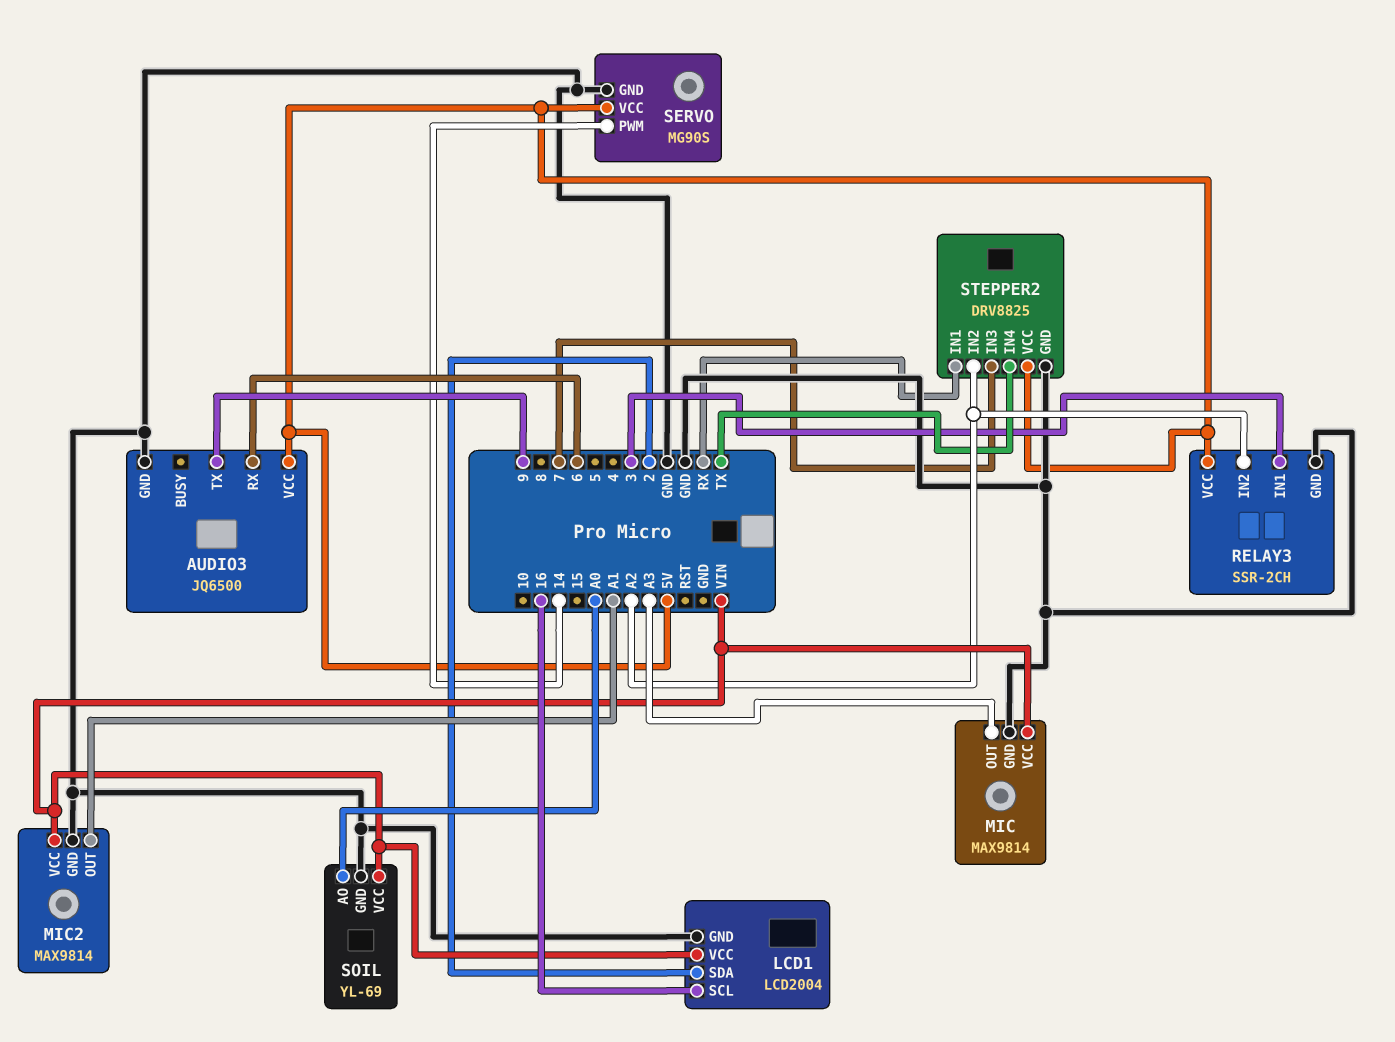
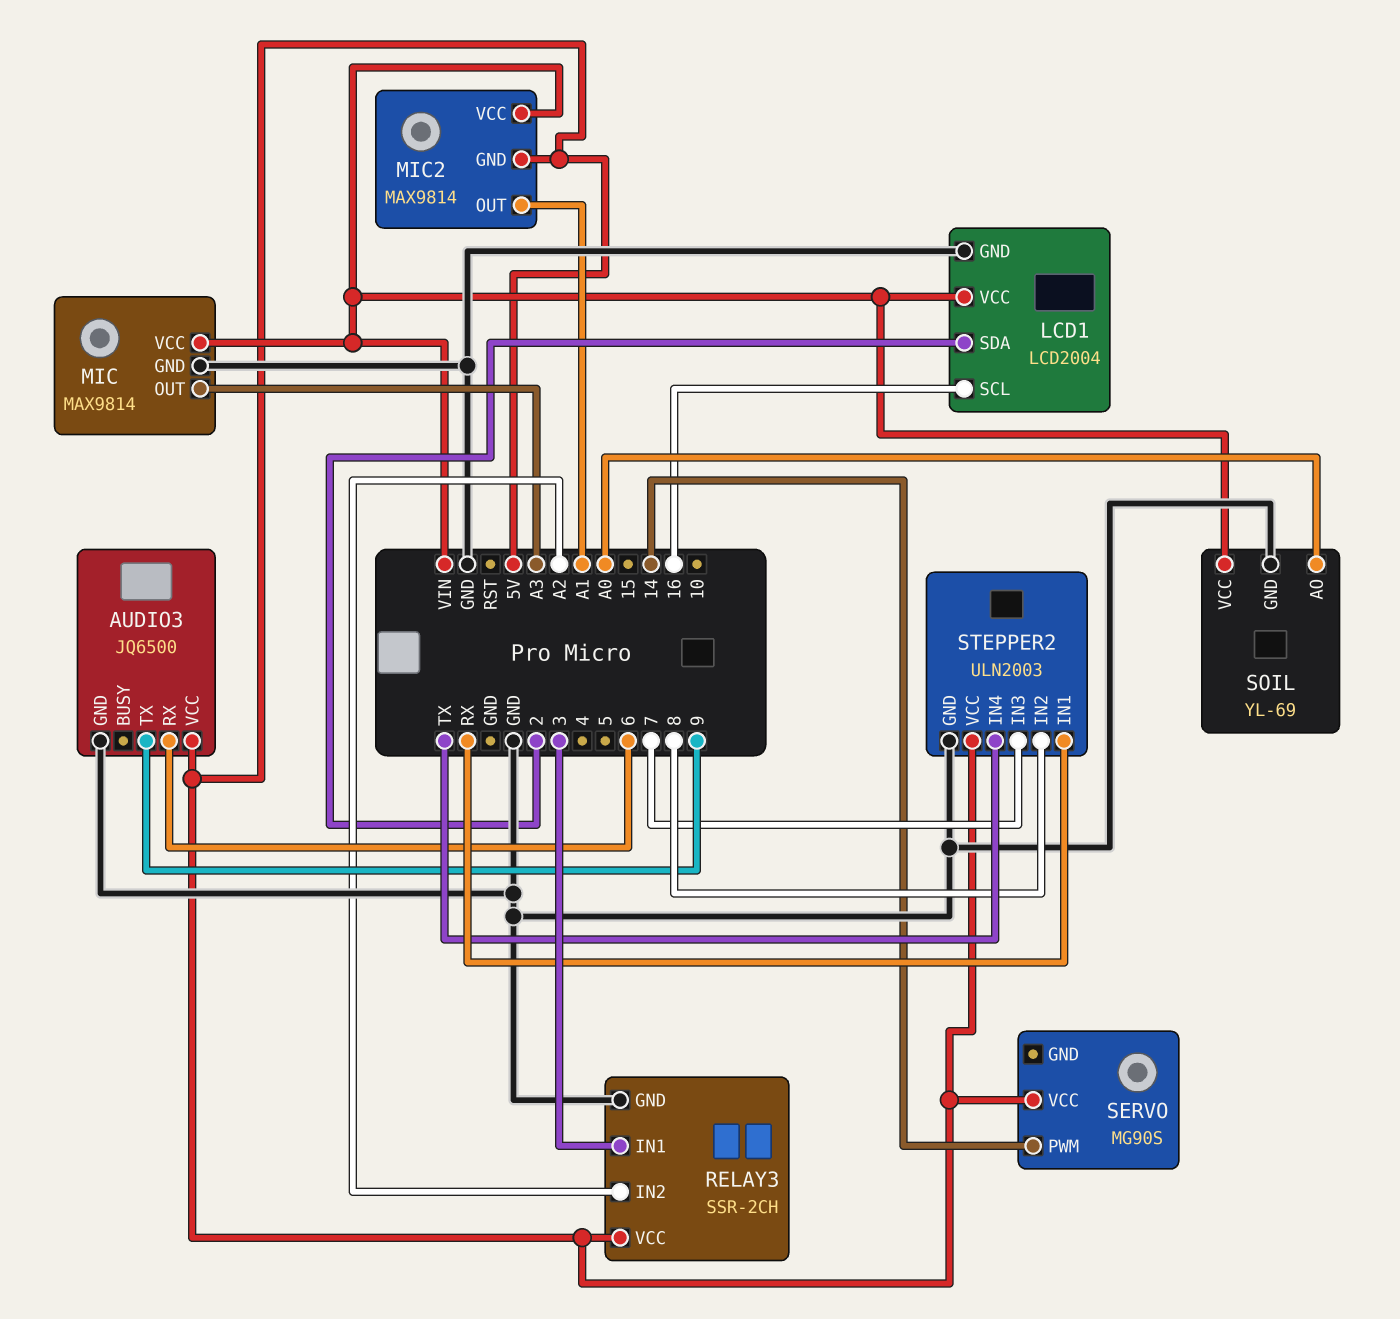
MIC2 pin GND: GND -> 5V
SERVO pin GND: GND -> none
STEPPER2: DRV8825 -> ULN2003
STEPPER2 pin IN2: A2 -> 8

